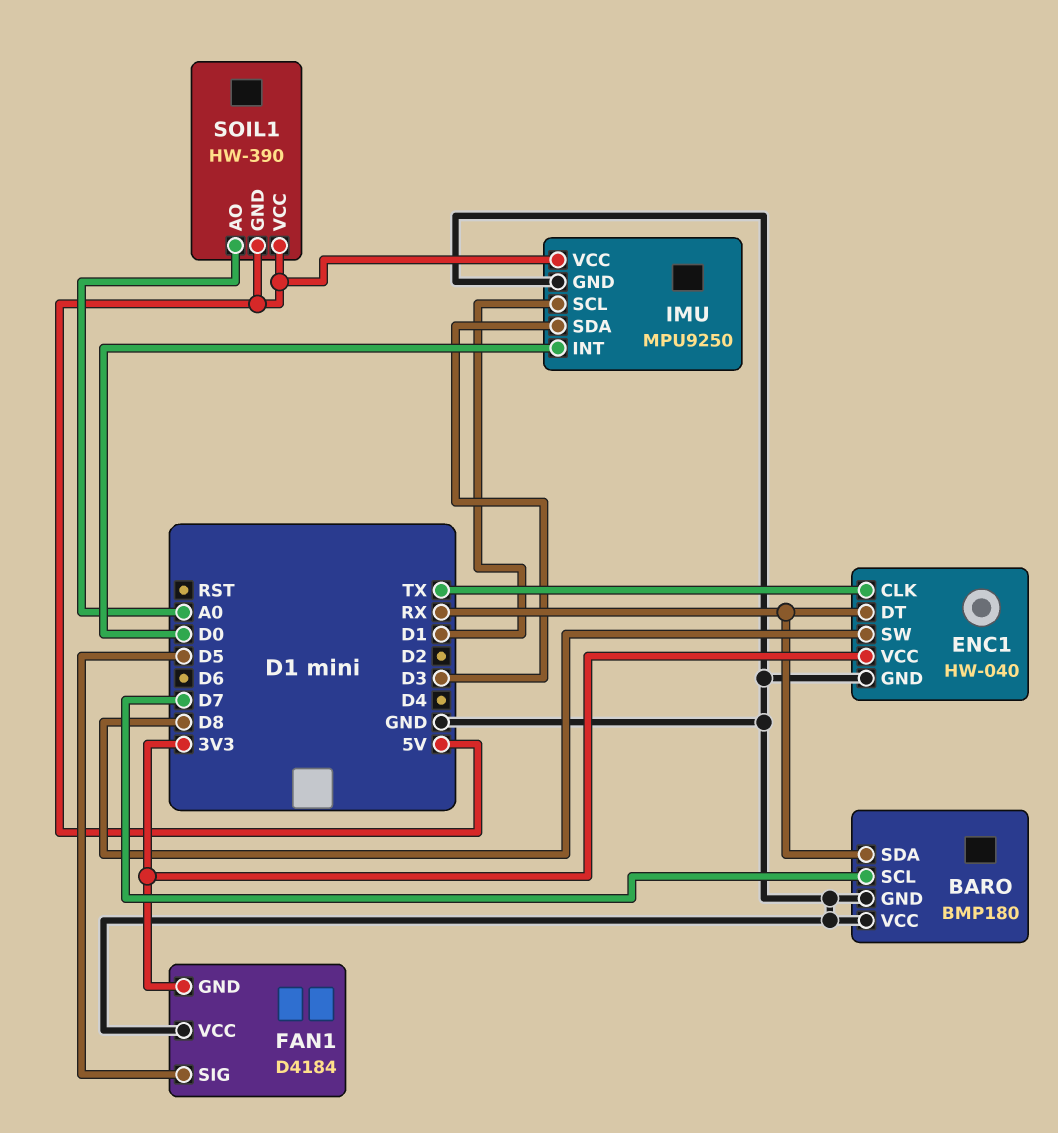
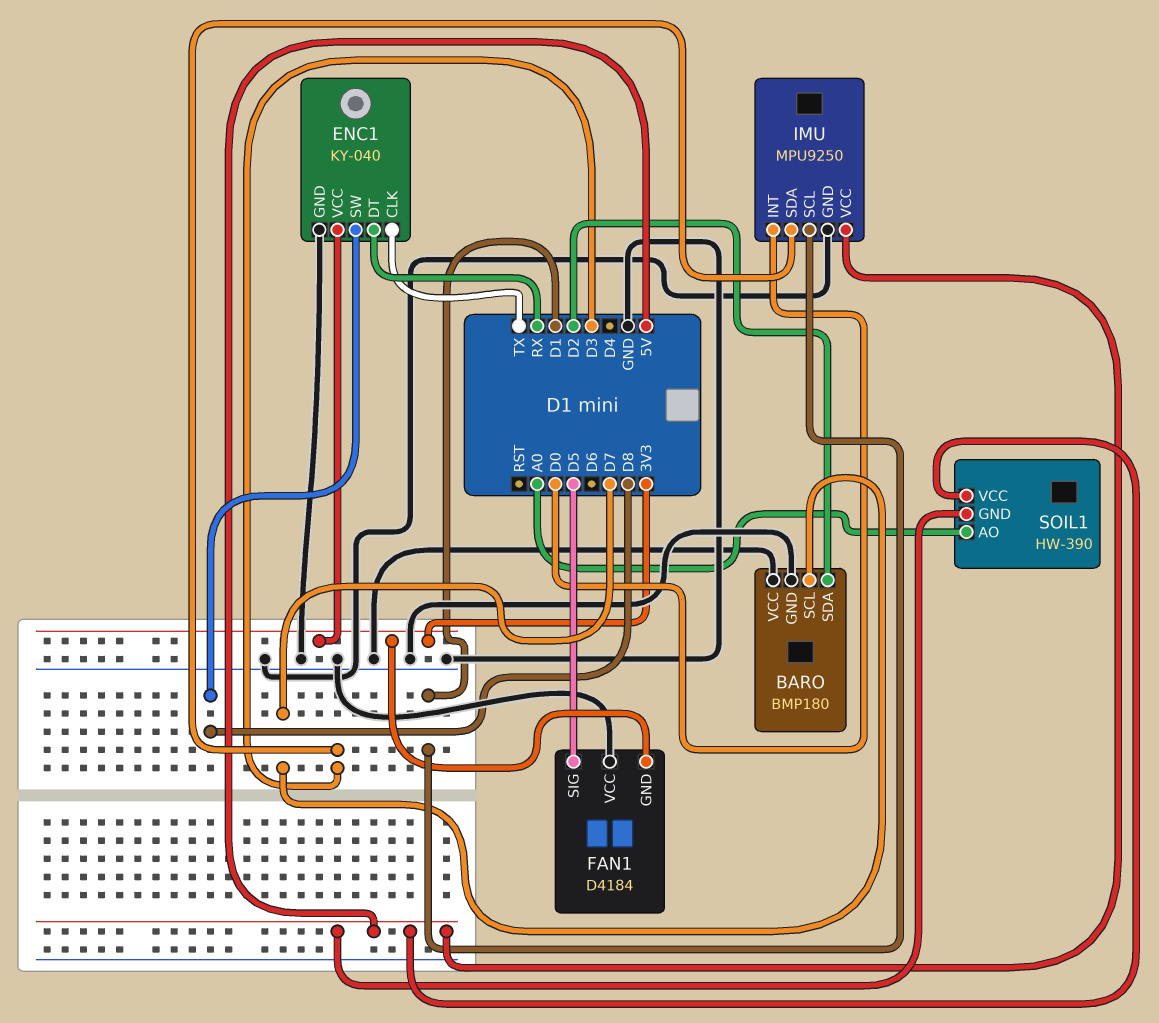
BARO pin SDA: RX -> D2
ENC1: HW-040 -> KY-040

